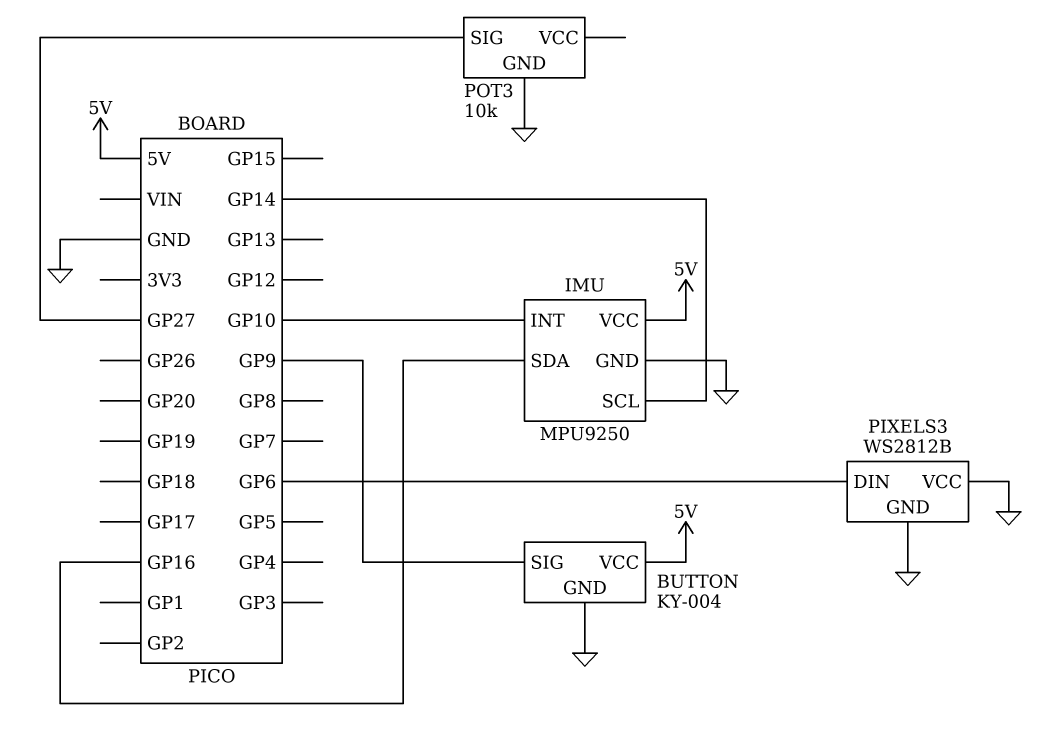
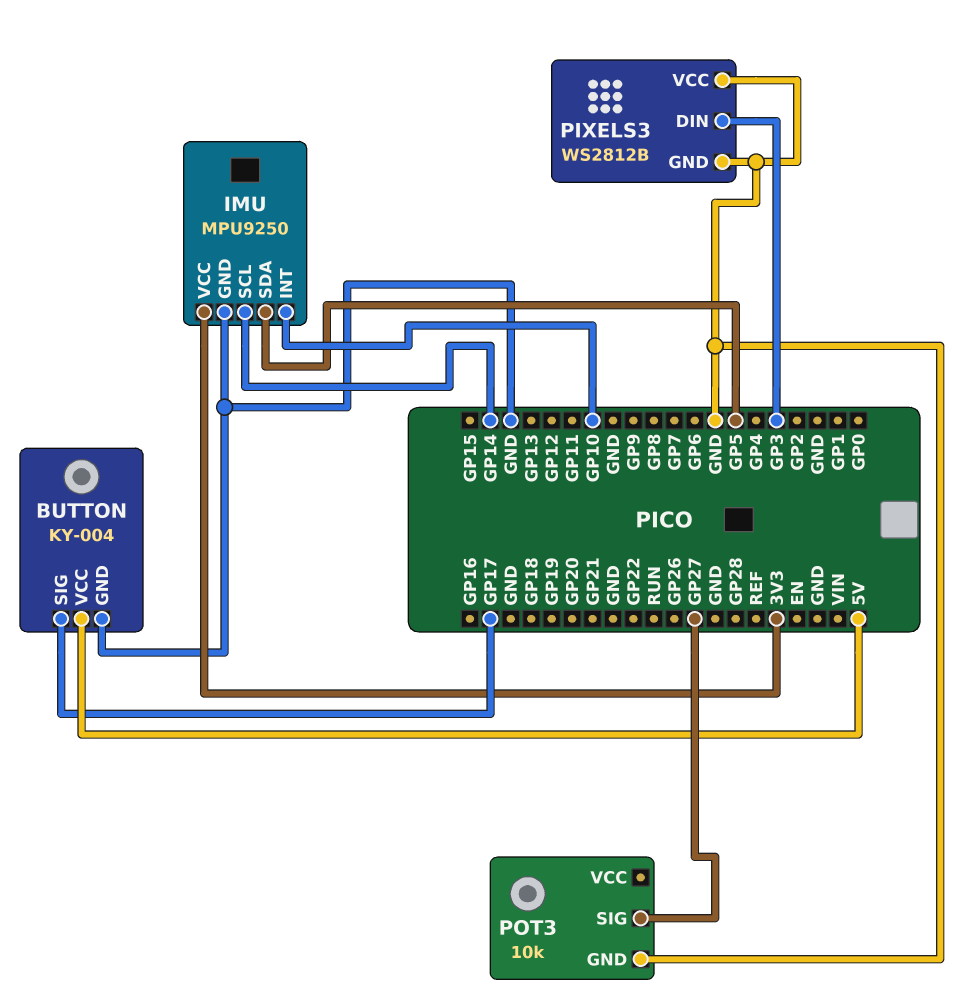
BUTTON pin SIG: GP9 -> GP17
IMU pin SDA: GP16 -> GP5
IMU pin VCC: 5V -> 3V3
PIXELS3 pin DIN: GP6 -> GP3

